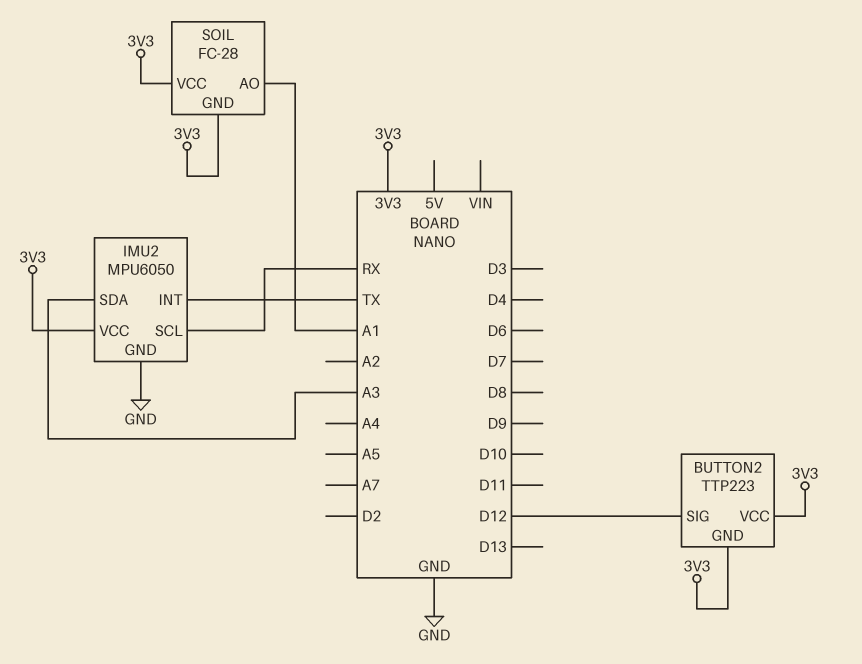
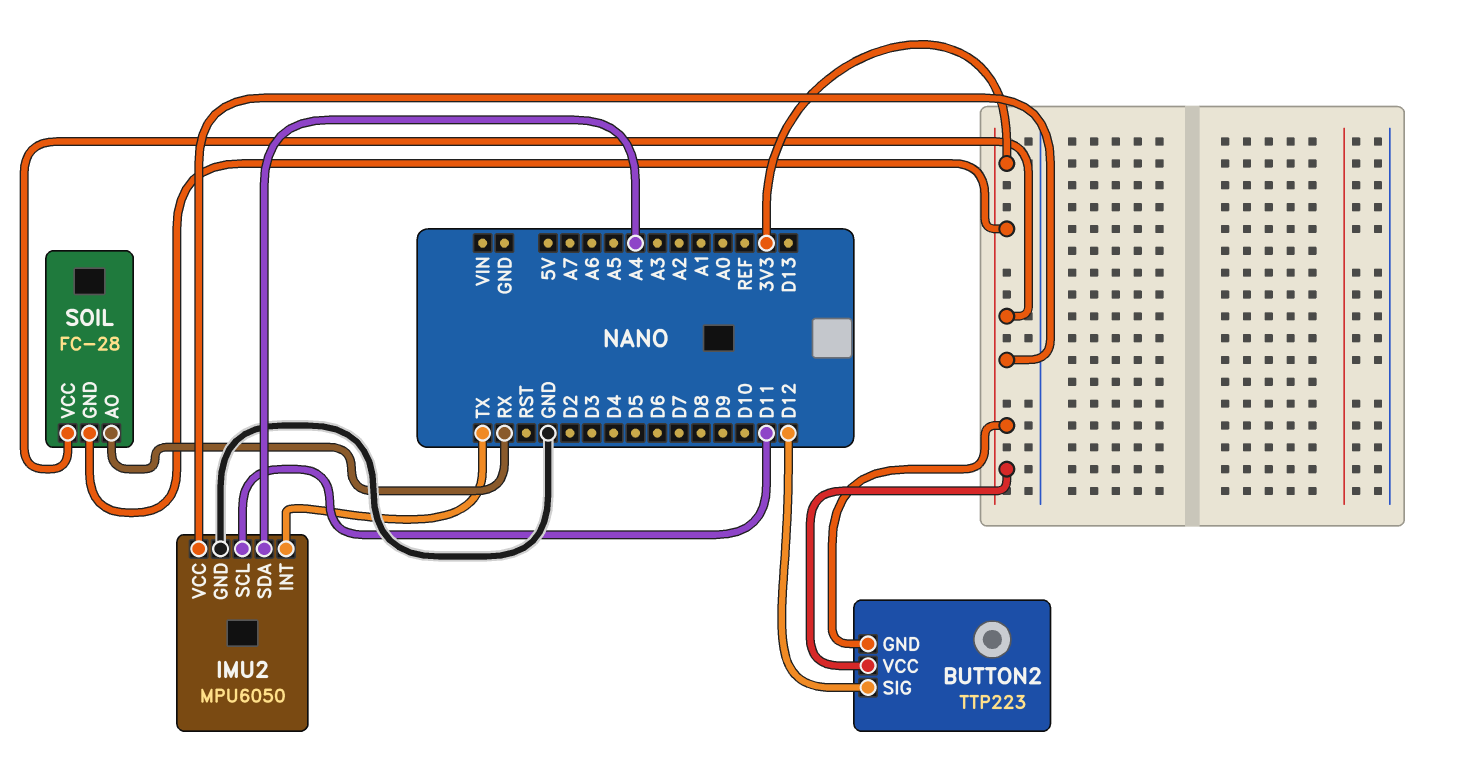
IMU2 pin SCL: RX -> D11
IMU2 pin SDA: A3 -> A4
SOIL pin AO: A1 -> RX

